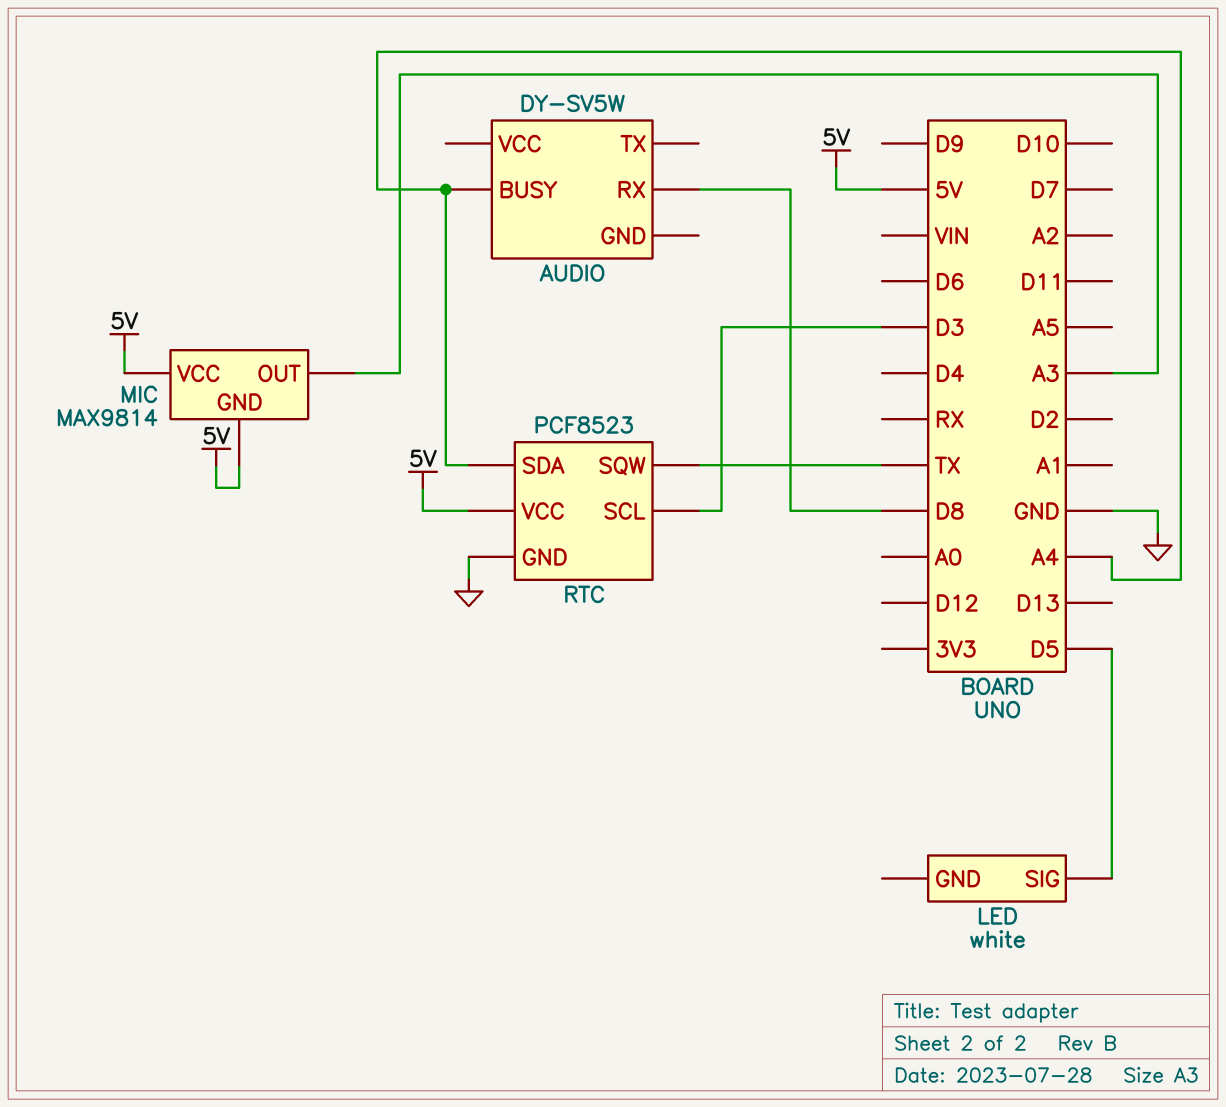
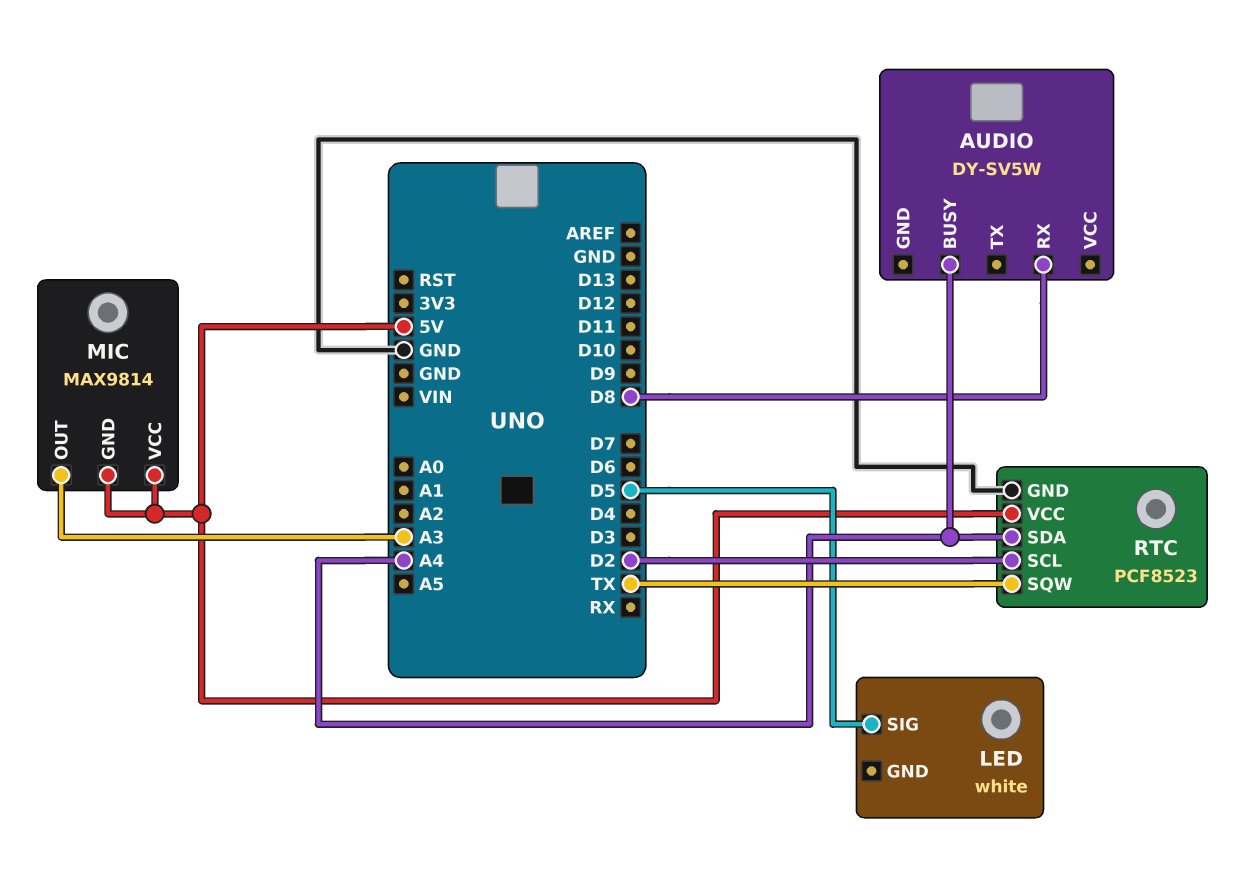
RTC pin SCL: D3 -> D2

